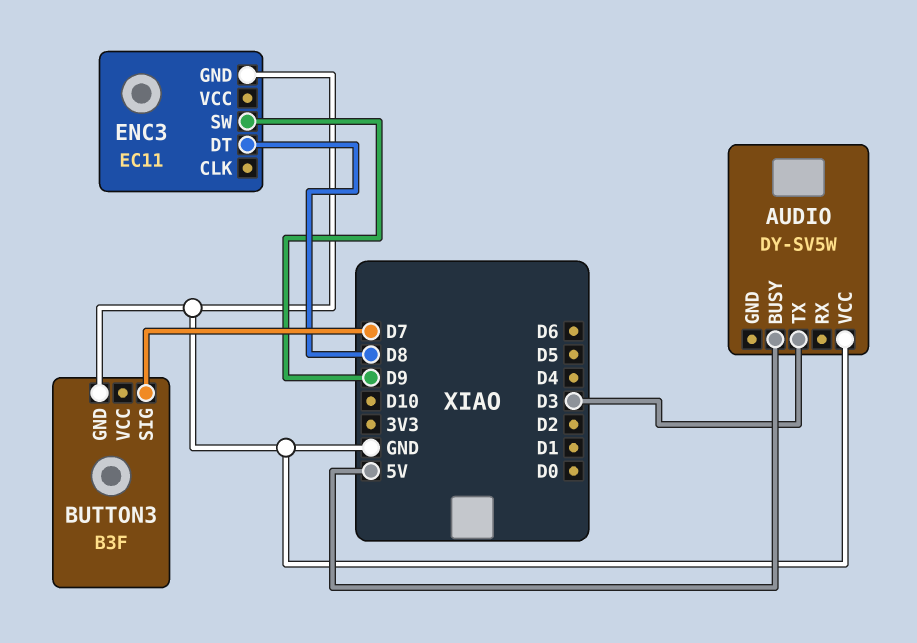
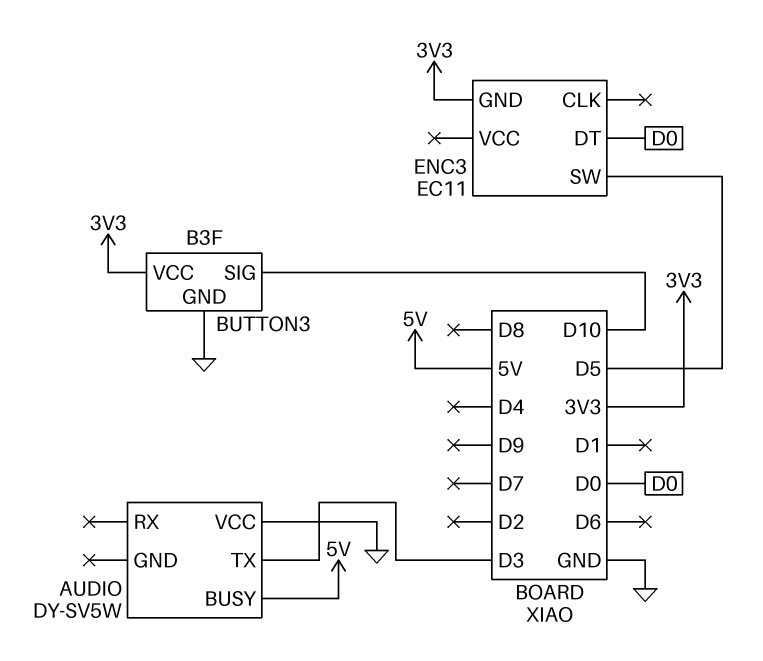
BUTTON3 pin SIG: D7 -> D10
BUTTON3 pin VCC: none -> 3V3
ENC3 pin DT: D8 -> D0
ENC3 pin GND: GND -> 3V3
ENC3 pin SW: D9 -> D5

